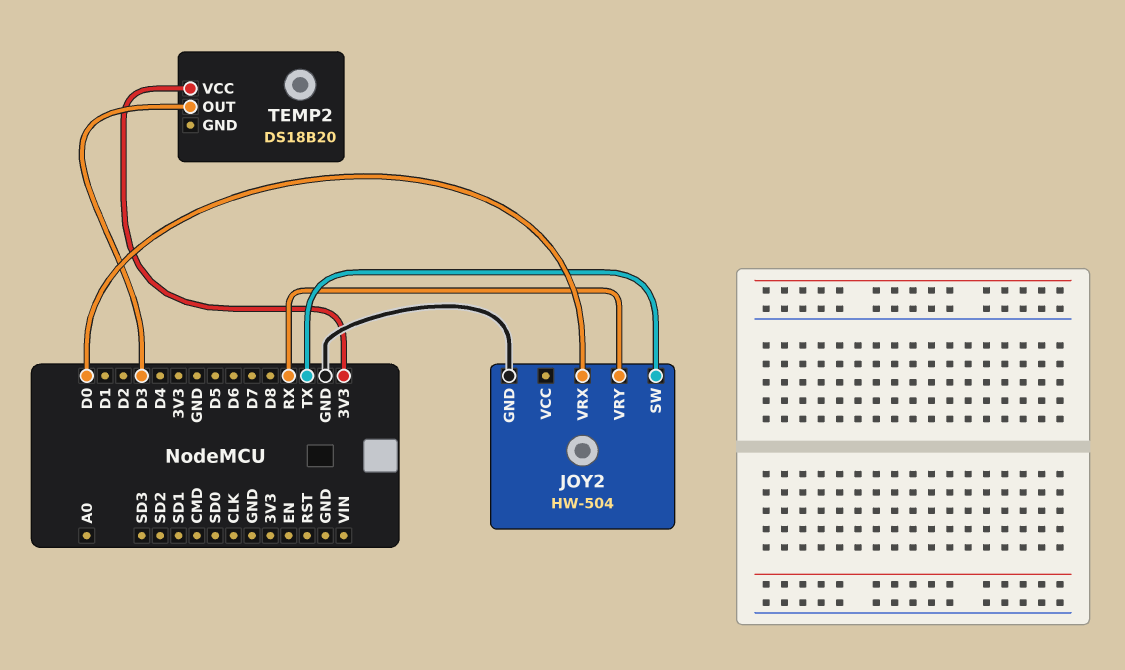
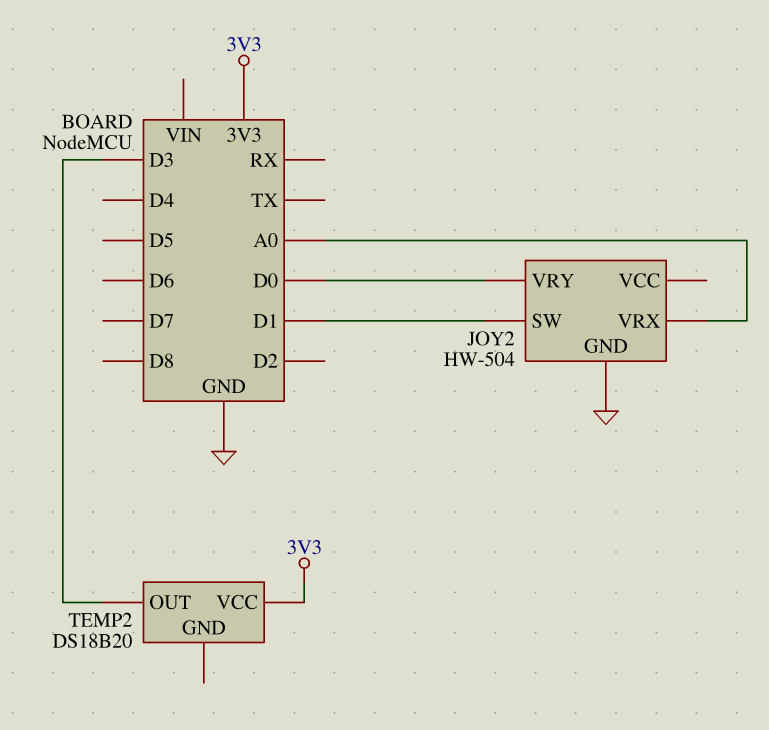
JOY2 pin SW: TX -> D1
JOY2 pin VRX: D0 -> A0
JOY2 pin VRY: RX -> D0

